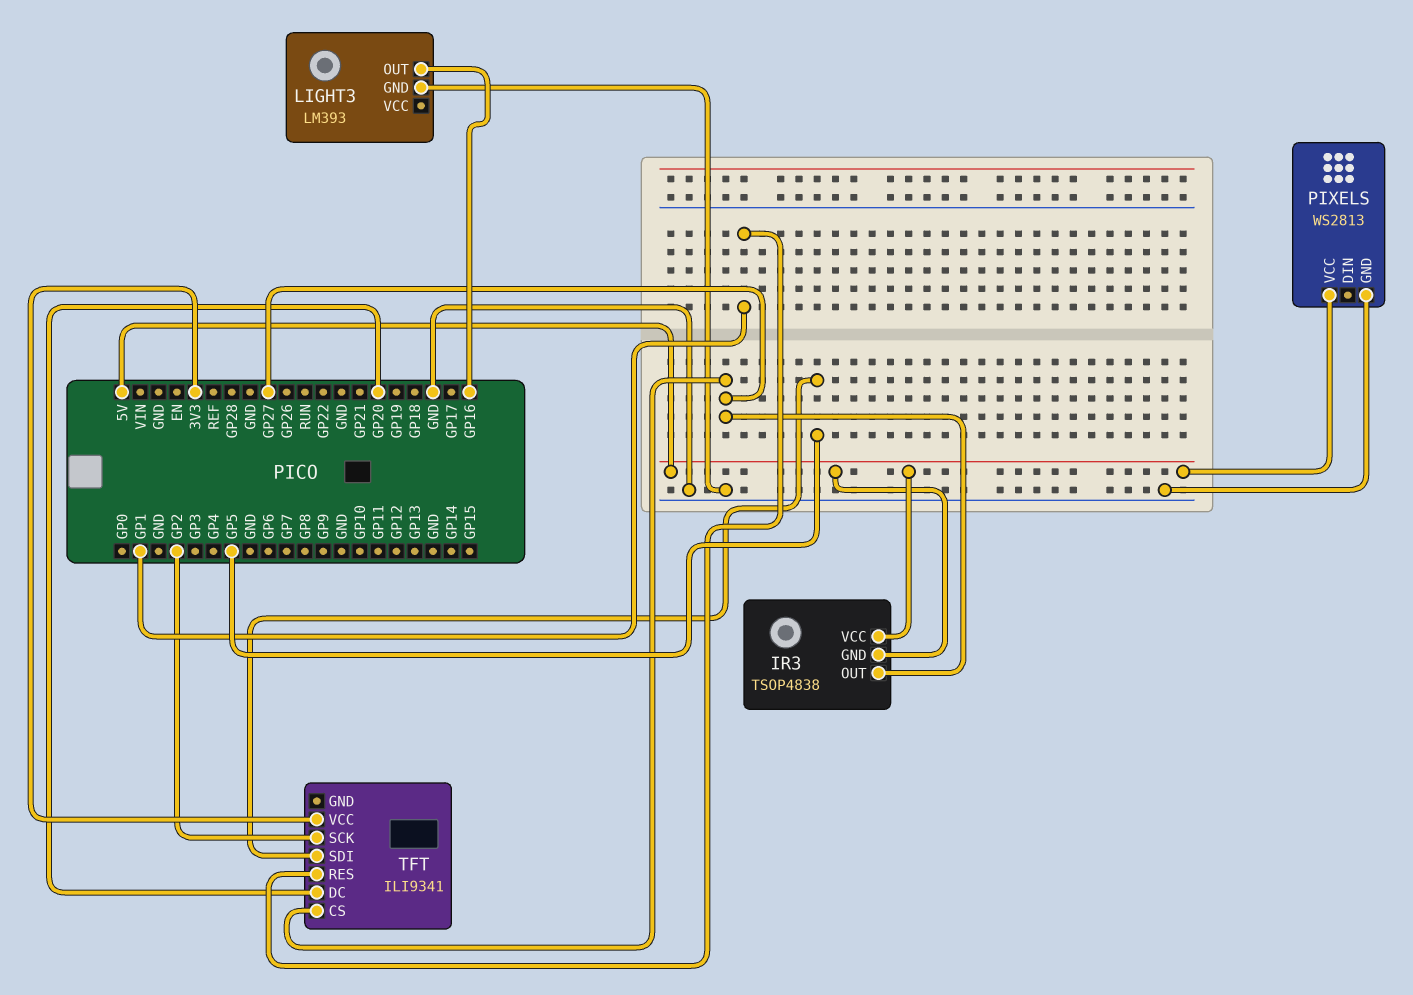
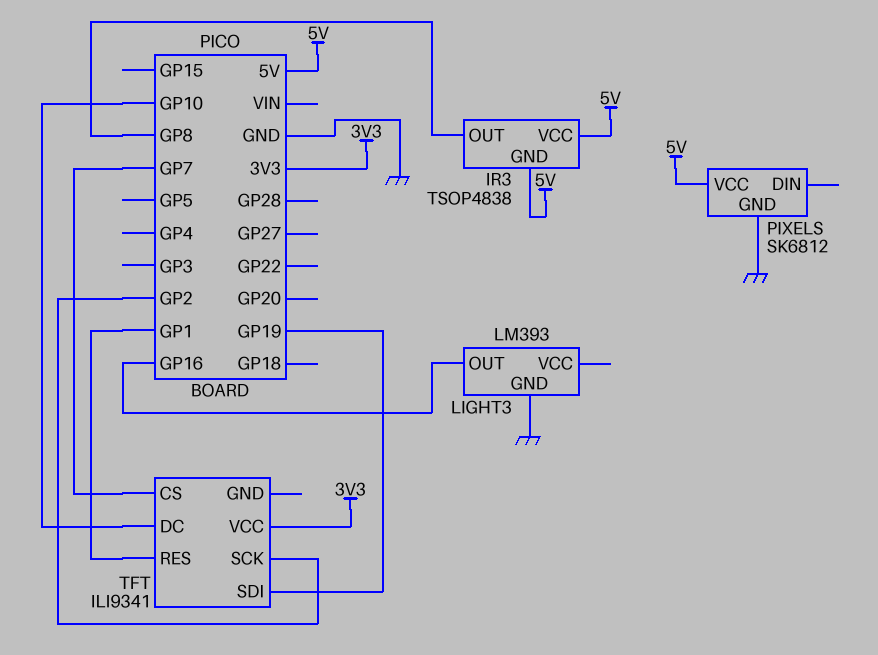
IR3 pin OUT: GP27 -> GP8
PIXELS: WS2813 -> SK6812
TFT pin CS: GP27 -> GP7
TFT pin DC: GP20 -> GP10
TFT pin SDI: GP5 -> GP19

